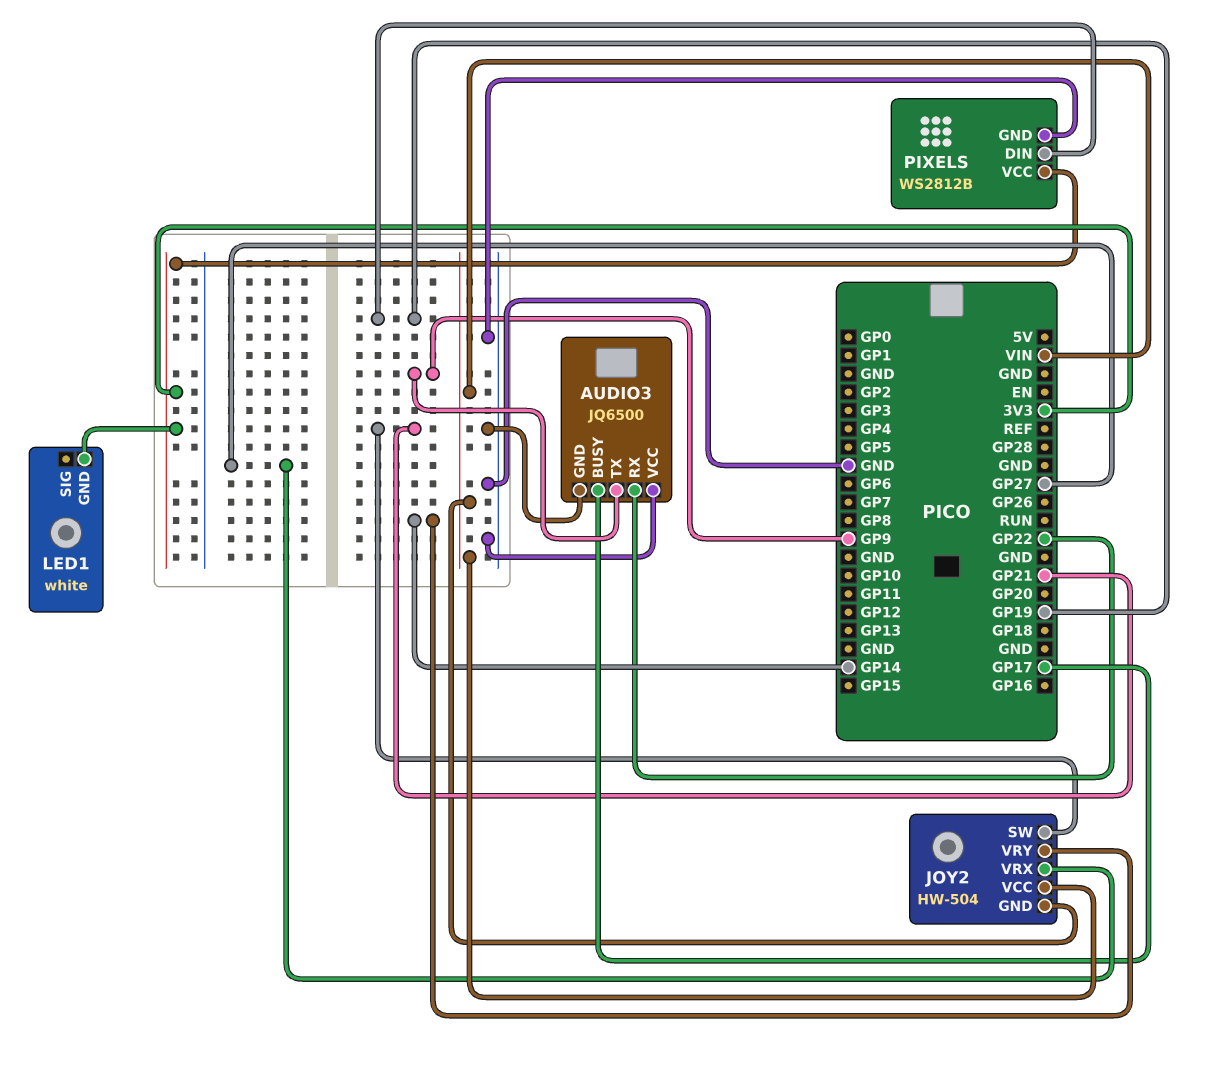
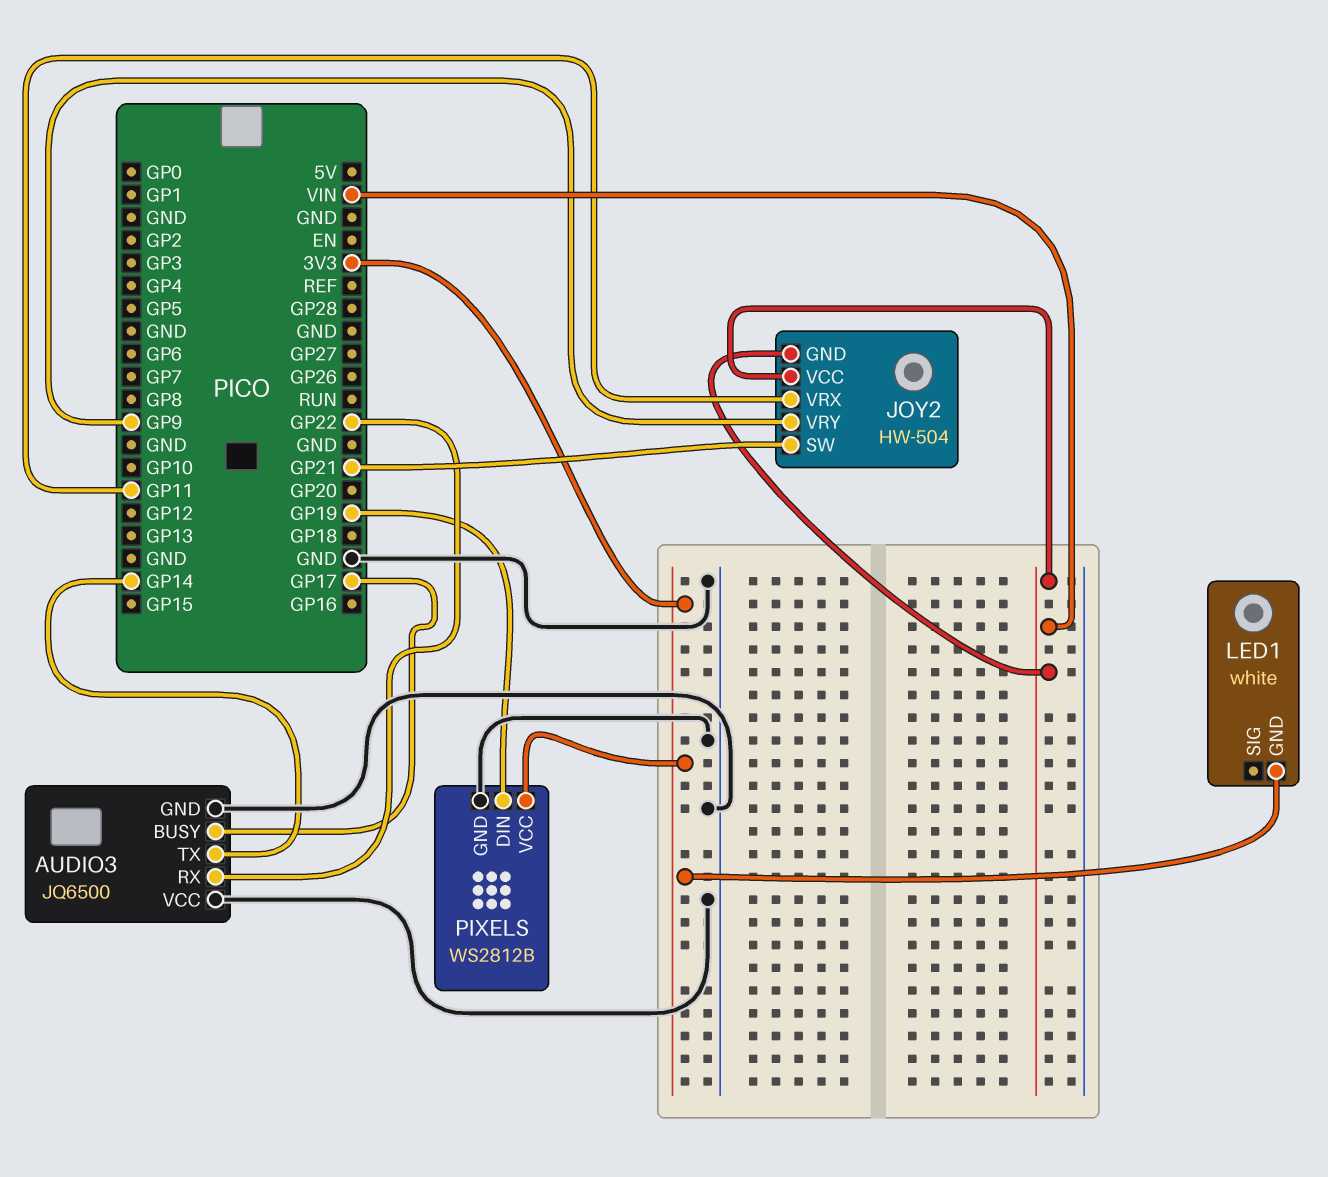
AUDIO3 pin TX: GP9 -> GP14
JOY2 pin VRX: GP27 -> GP11
JOY2 pin VRY: GP14 -> GP9

